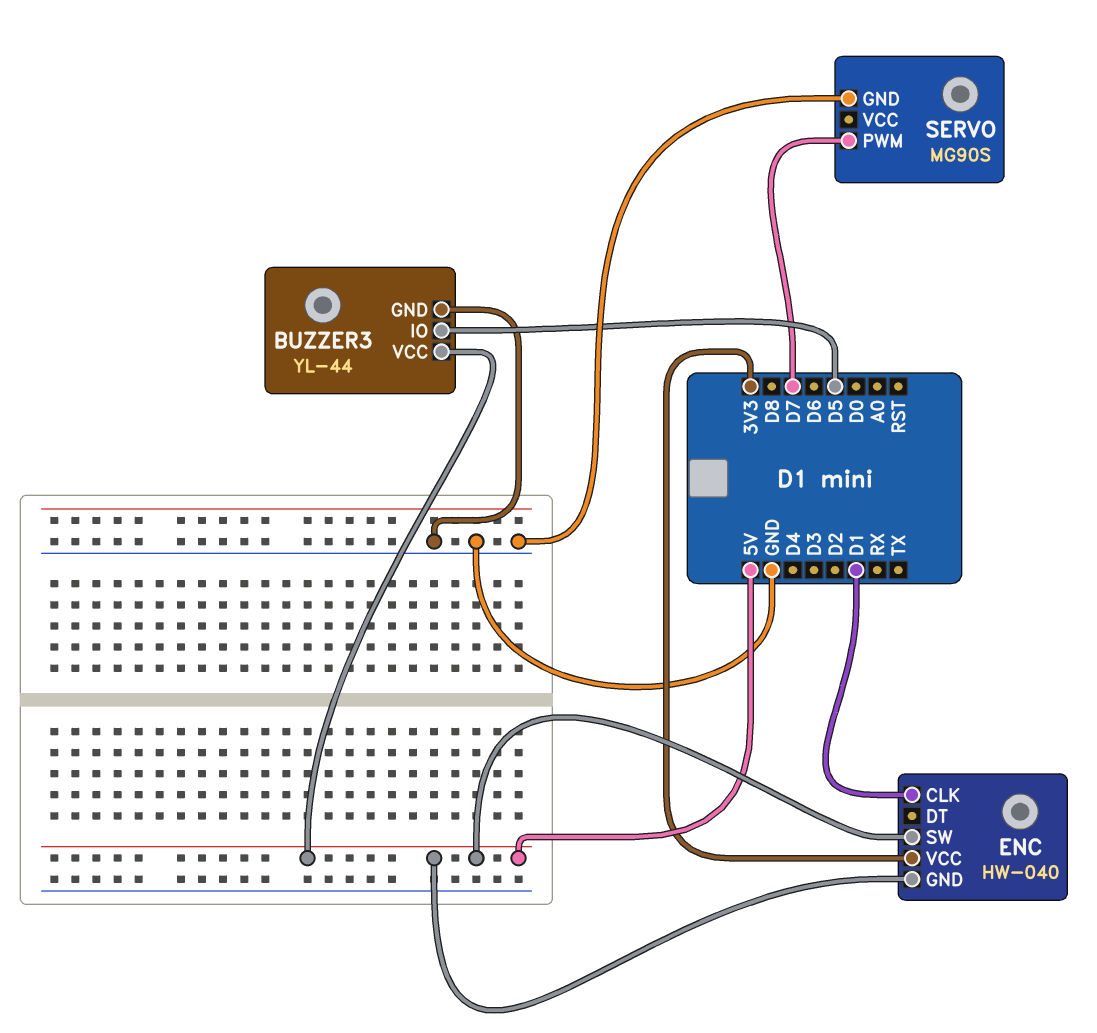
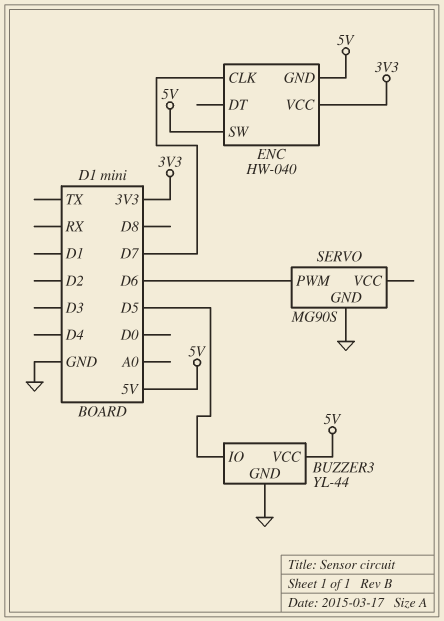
ENC pin CLK: D1 -> D7
SERVO pin PWM: D7 -> D6

